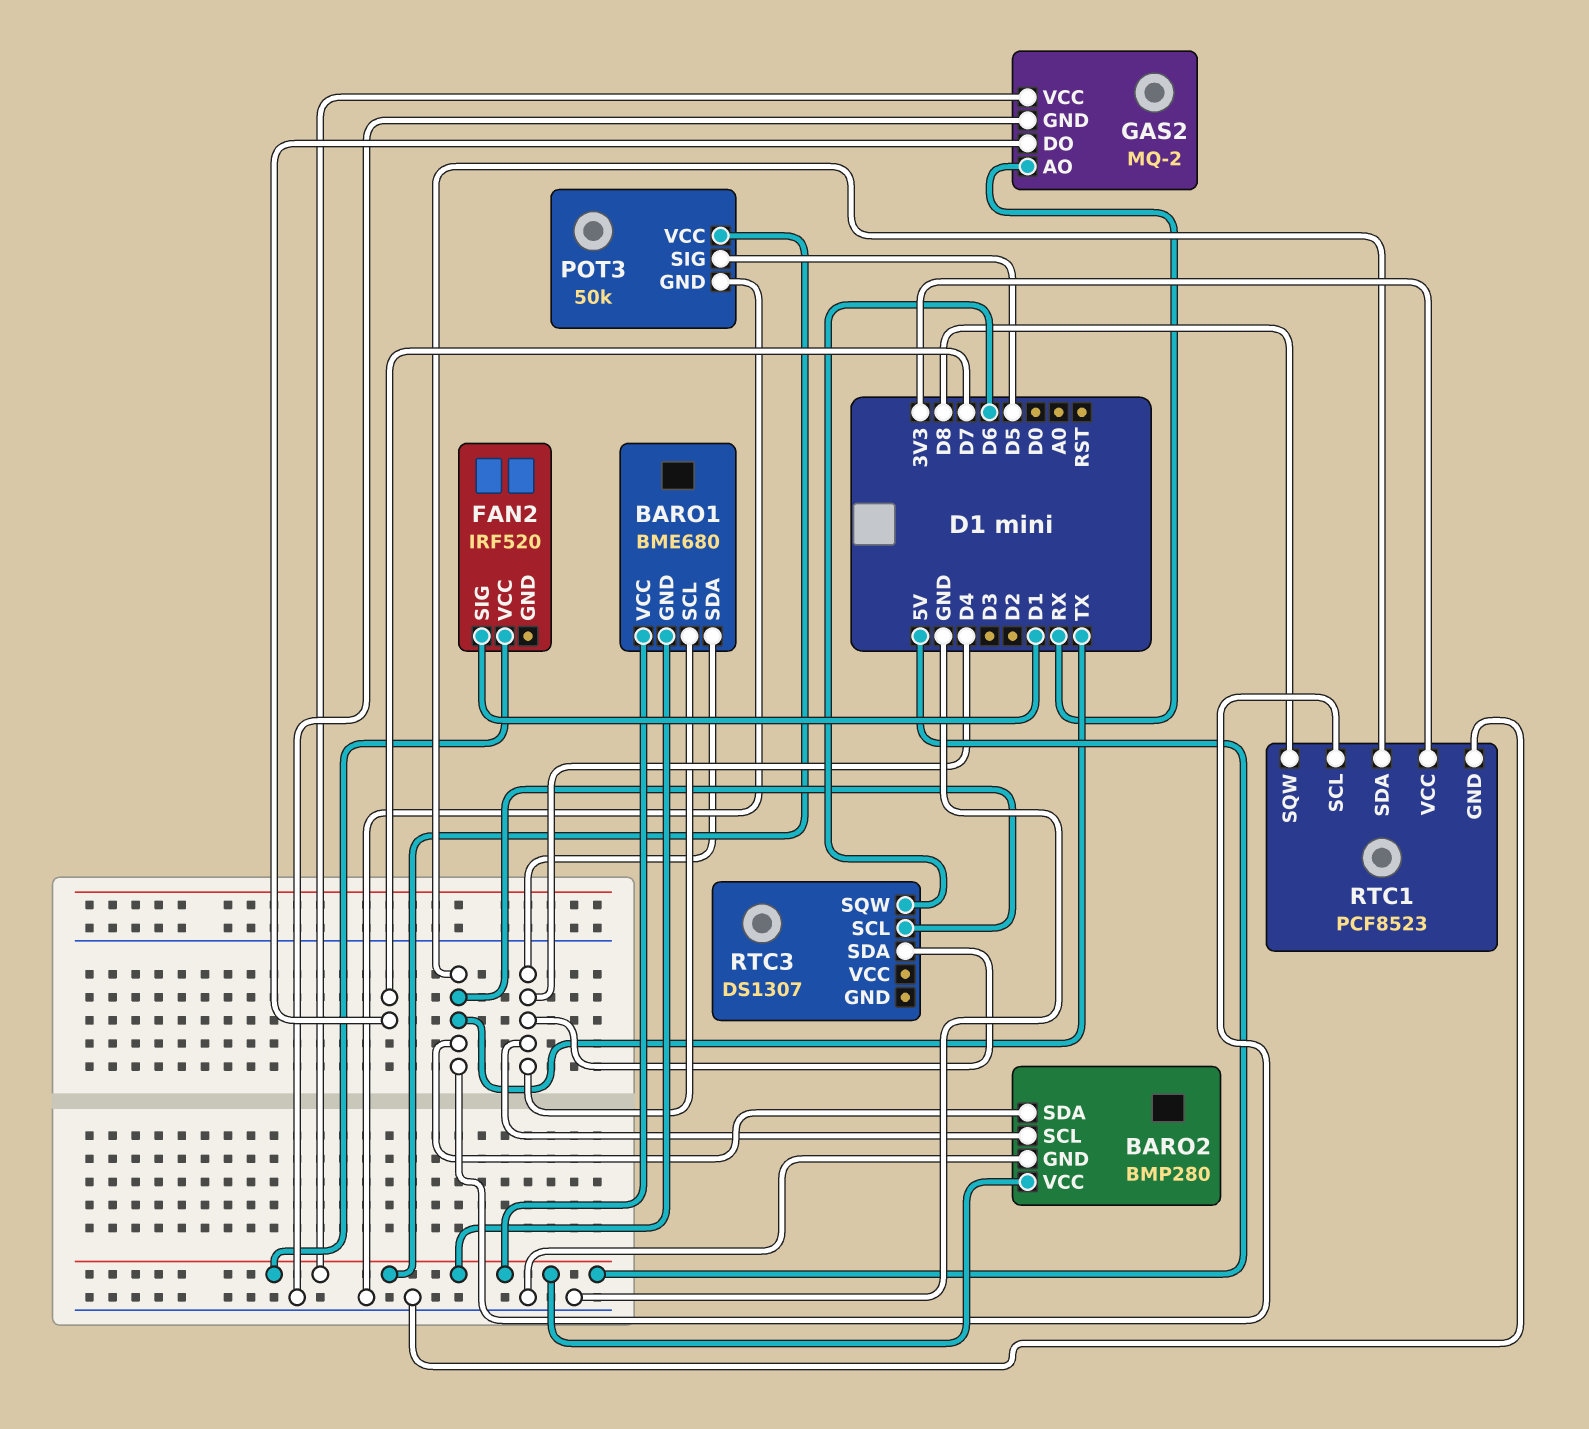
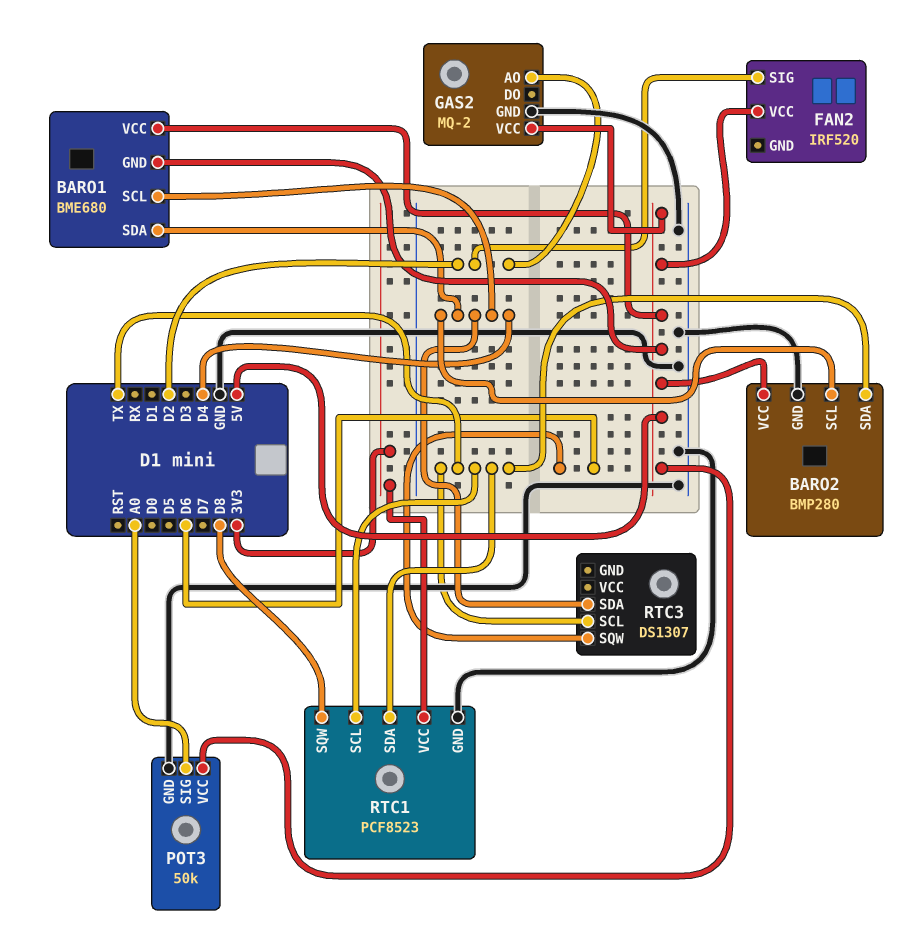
FAN2 pin SIG: D1 -> D2
GAS2 pin AO: RX -> D2
GAS2 pin DO: D7 -> none
POT3 pin SIG: D5 -> A0

